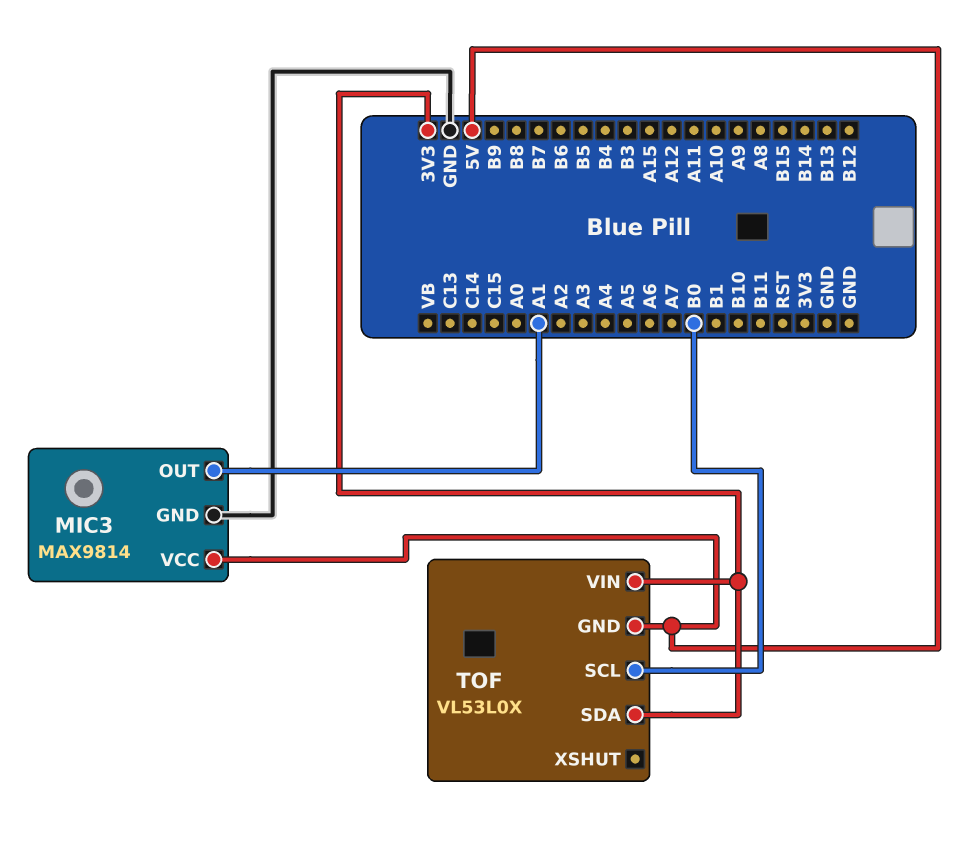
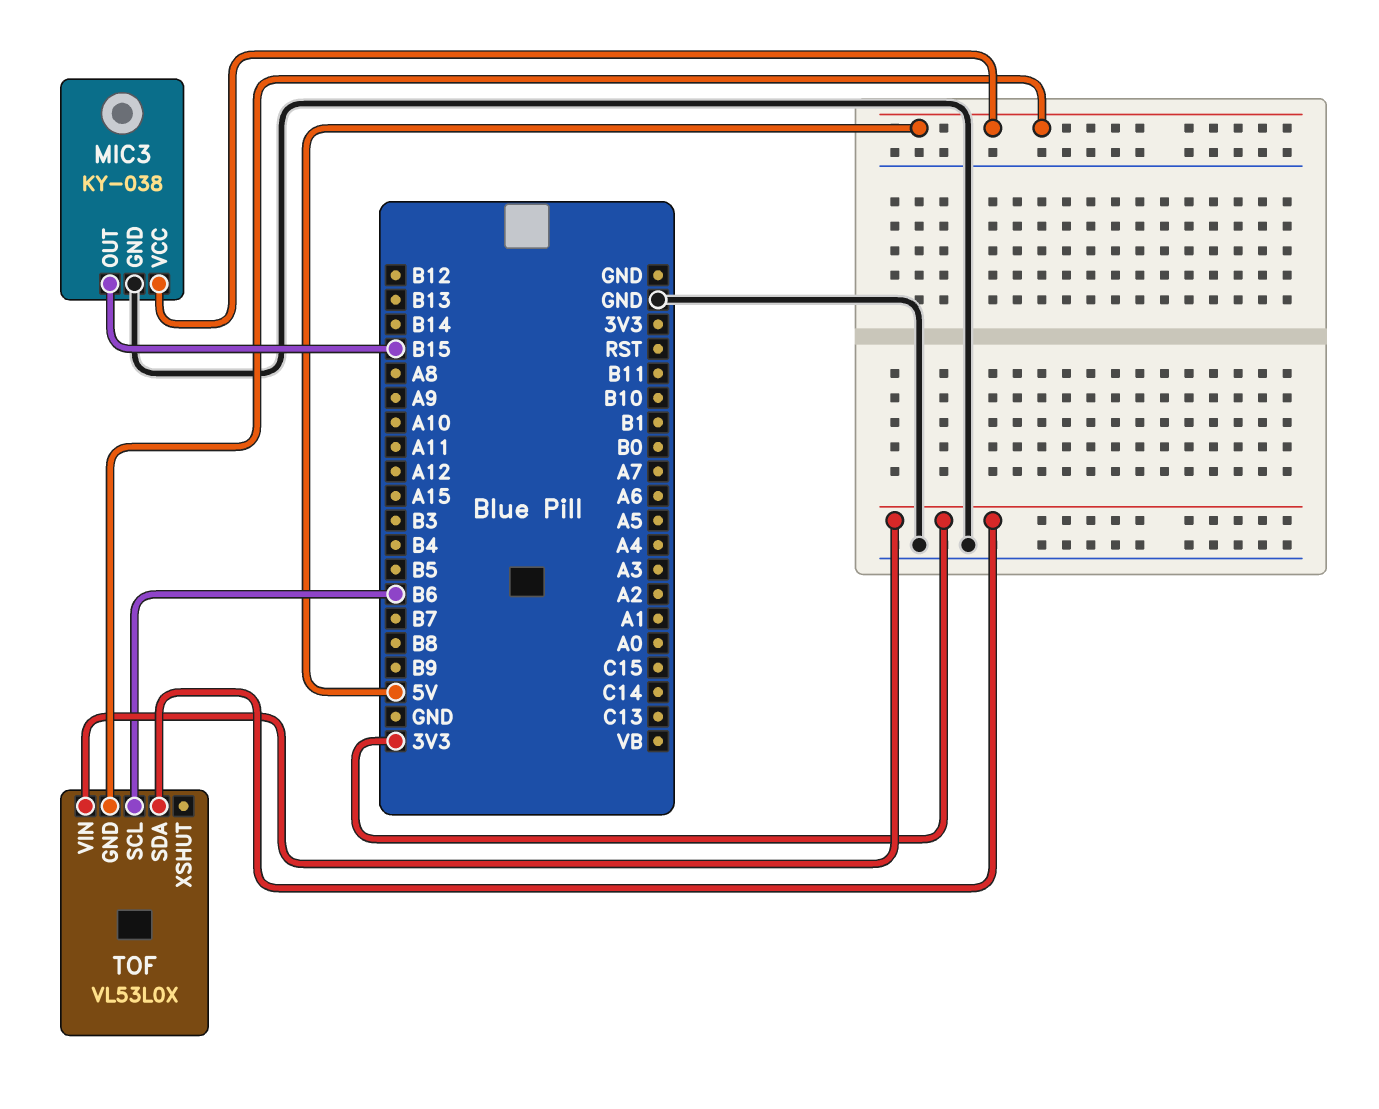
MIC3: MAX9814 -> KY-038
MIC3 pin OUT: A1 -> B15
TOF pin SCL: B0 -> B6

